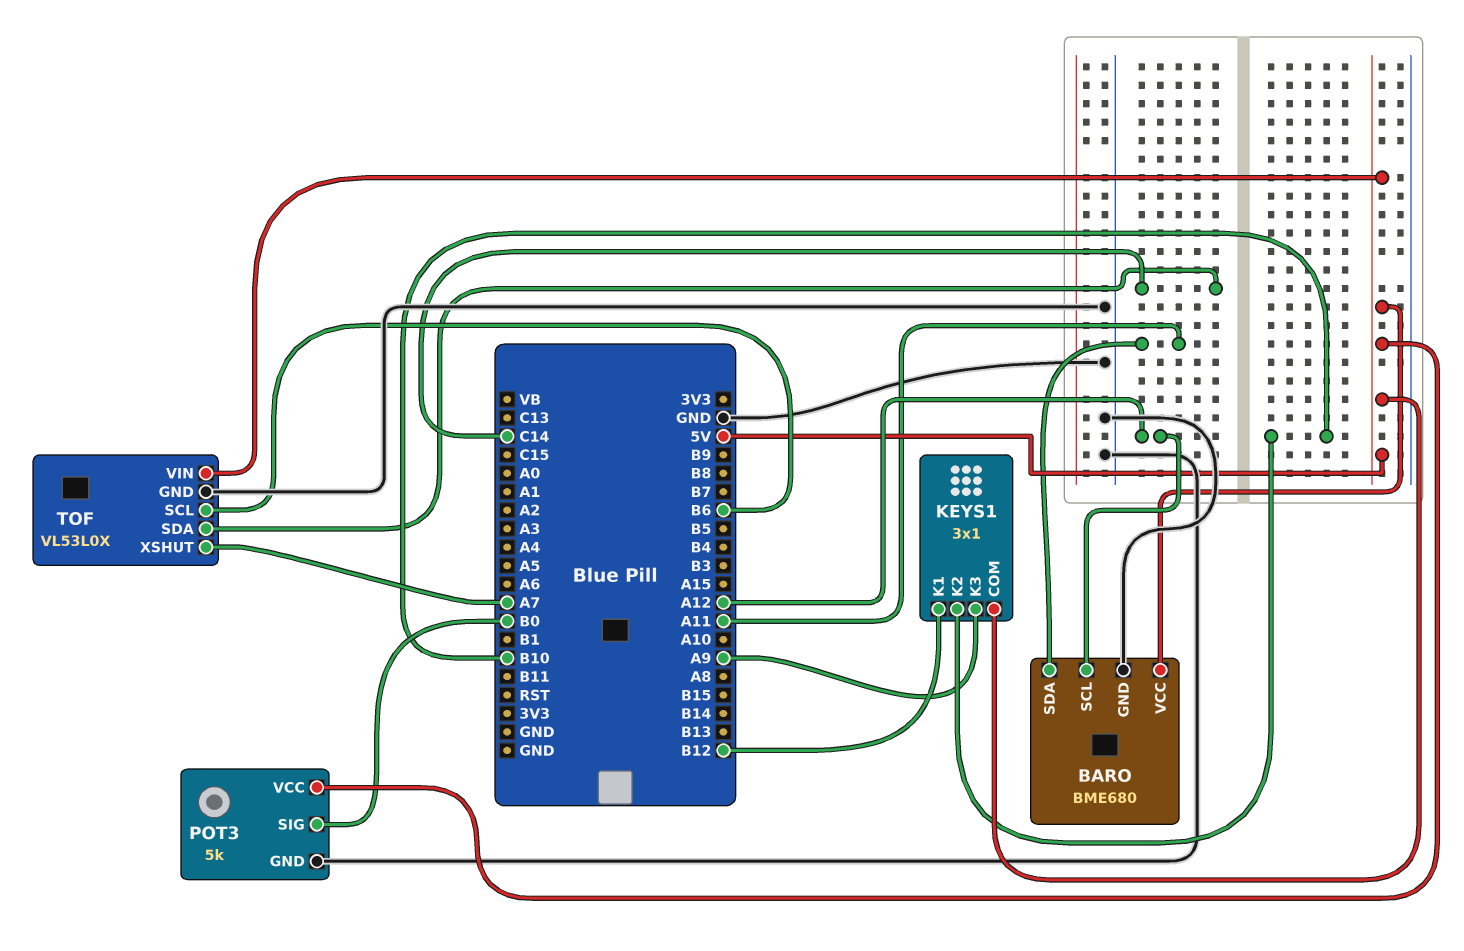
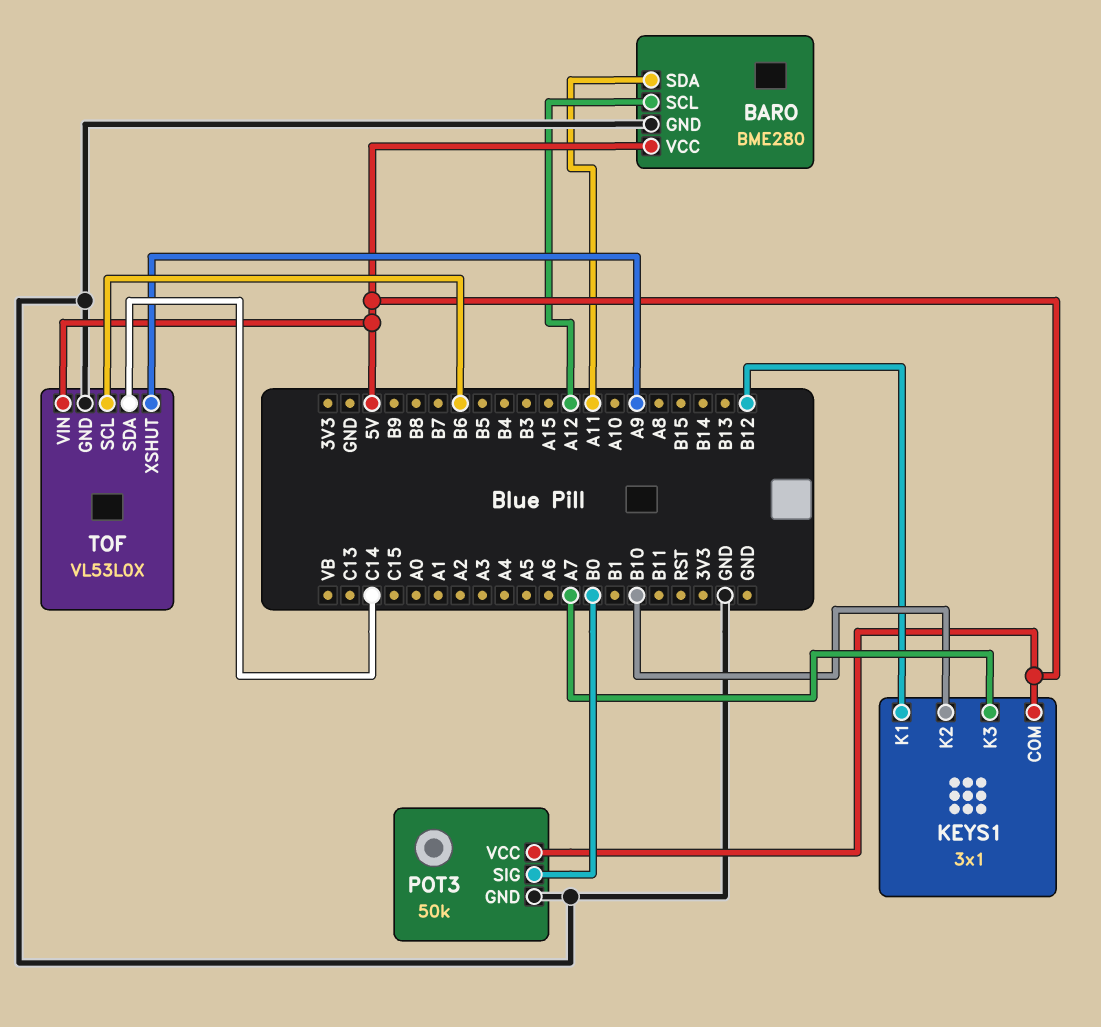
BARO: BME680 -> BME280
KEYS1 pin K3: A9 -> A7
POT3: 5k -> 50k
TOF pin XSHUT: A7 -> A9

